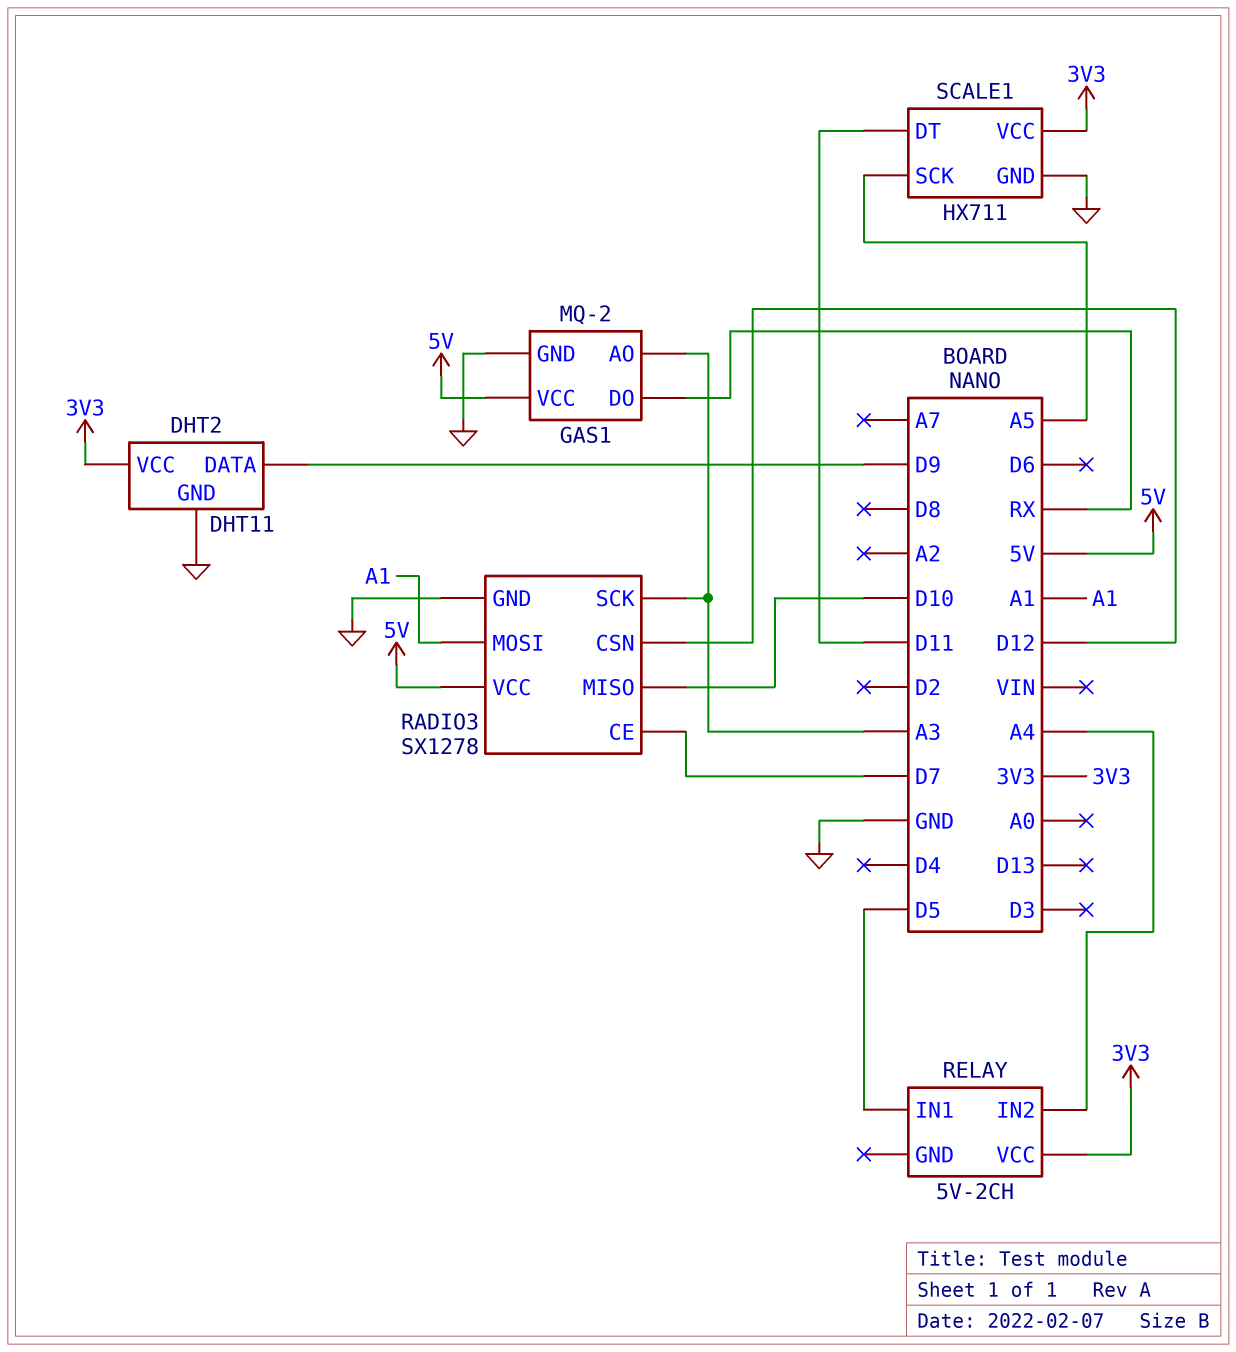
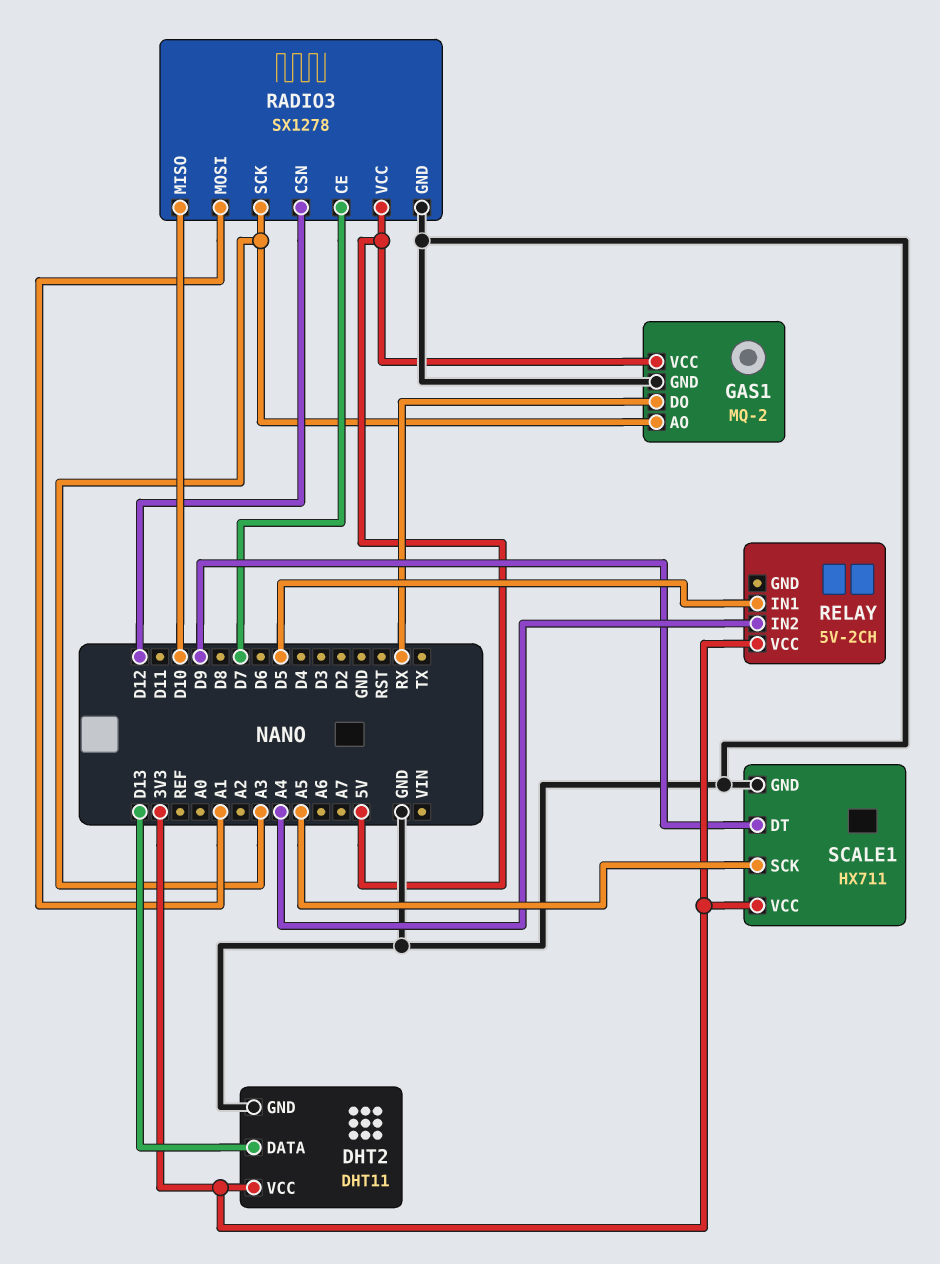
DHT2 pin DATA: D9 -> D13
SCALE1 pin DT: D11 -> D9

